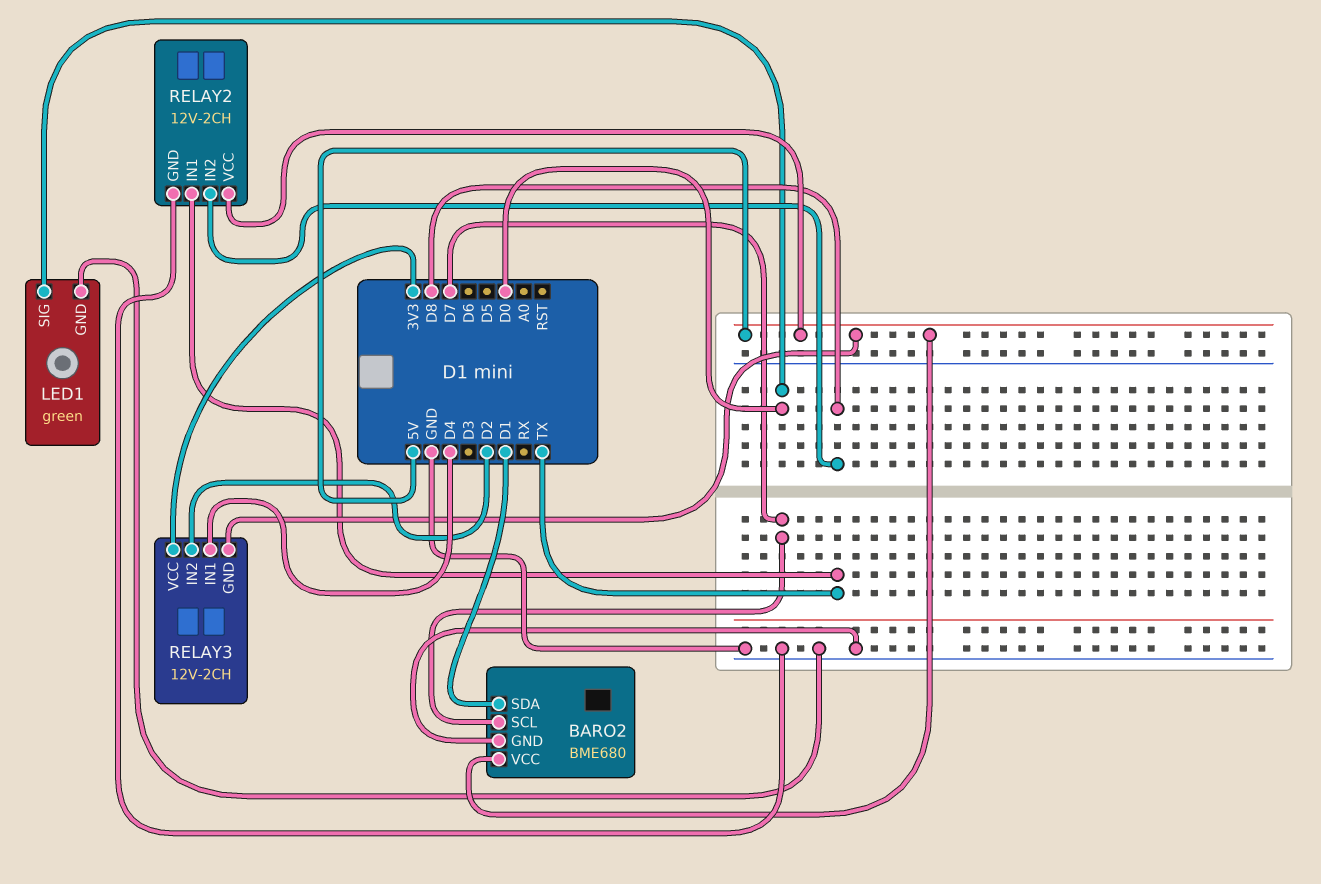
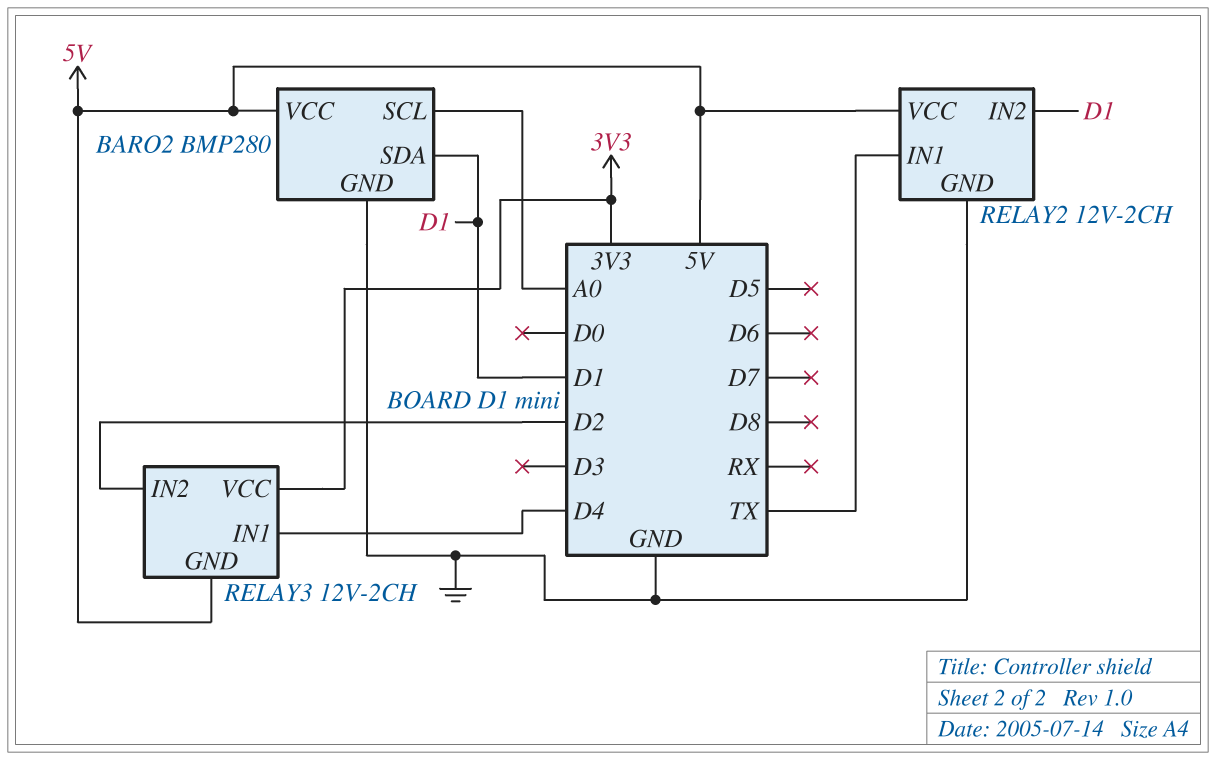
BARO2: BME680 -> BMP280
BARO2 pin SCL: D7 -> A0
LED1: green -> none
LED1 pin GND: GND -> none
LED1 pin SIG: D0 -> none
RELAY2 pin IN2: D8 -> D1

